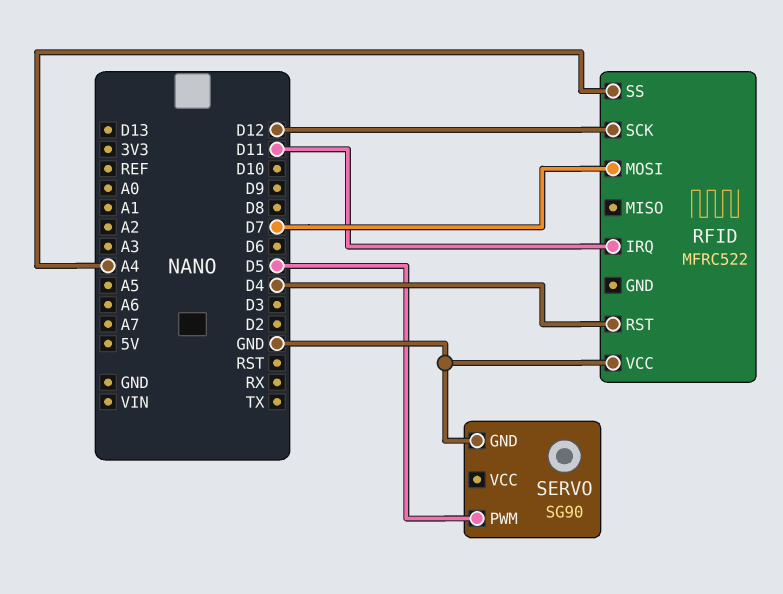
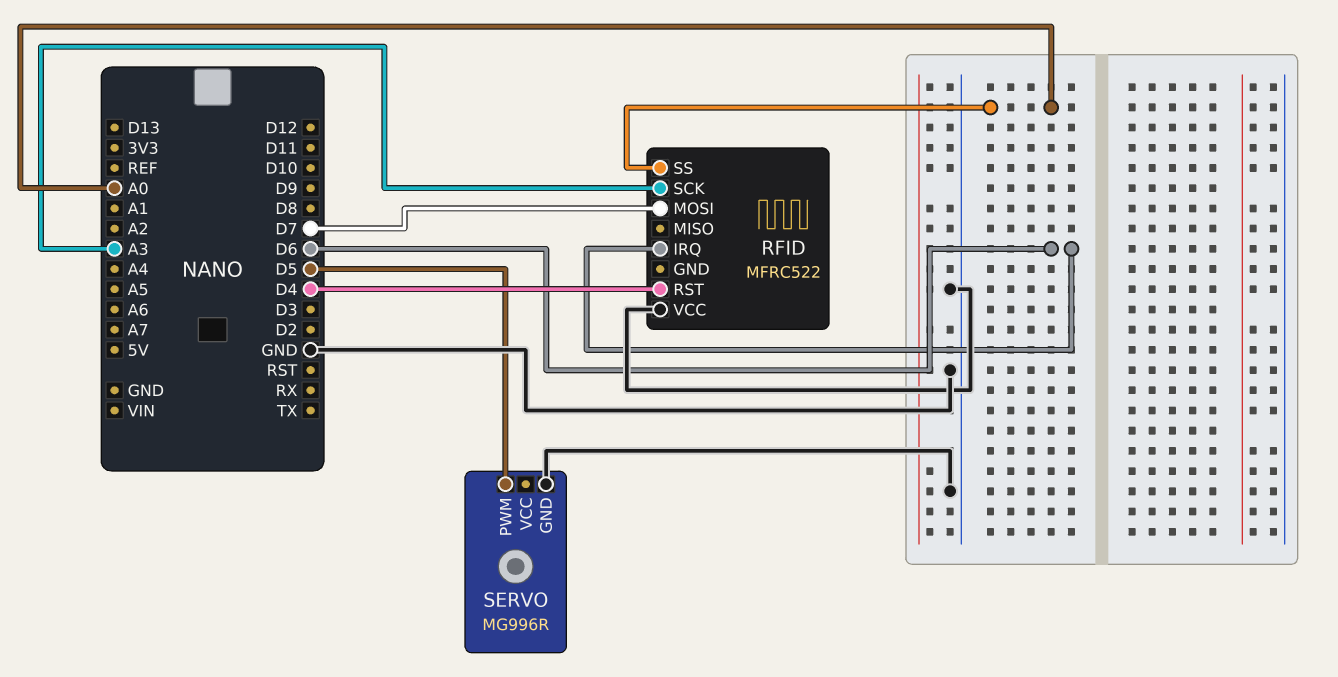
RFID pin IRQ: D11 -> D6
RFID pin SCK: D12 -> A3
RFID pin SS: A4 -> A0
SERVO: SG90 -> MG996R

